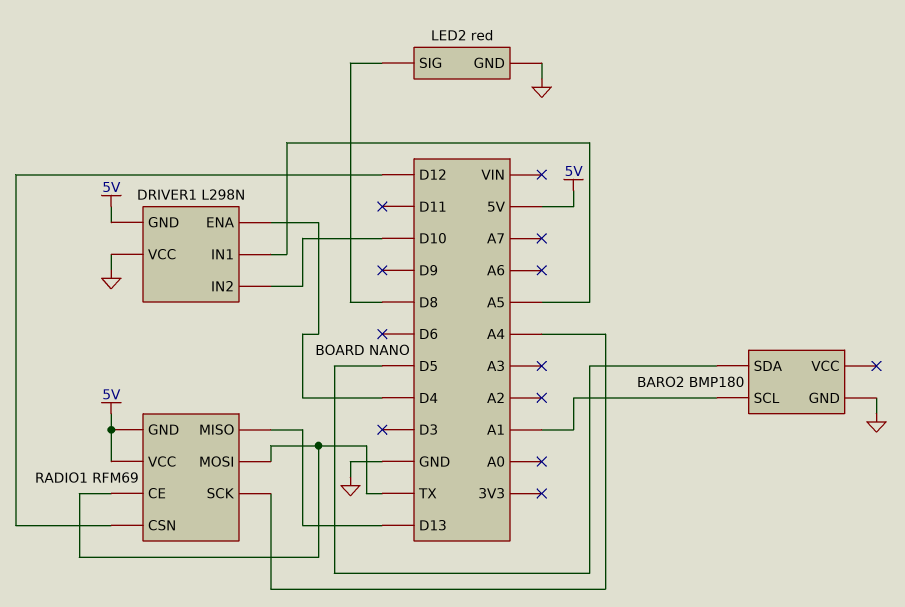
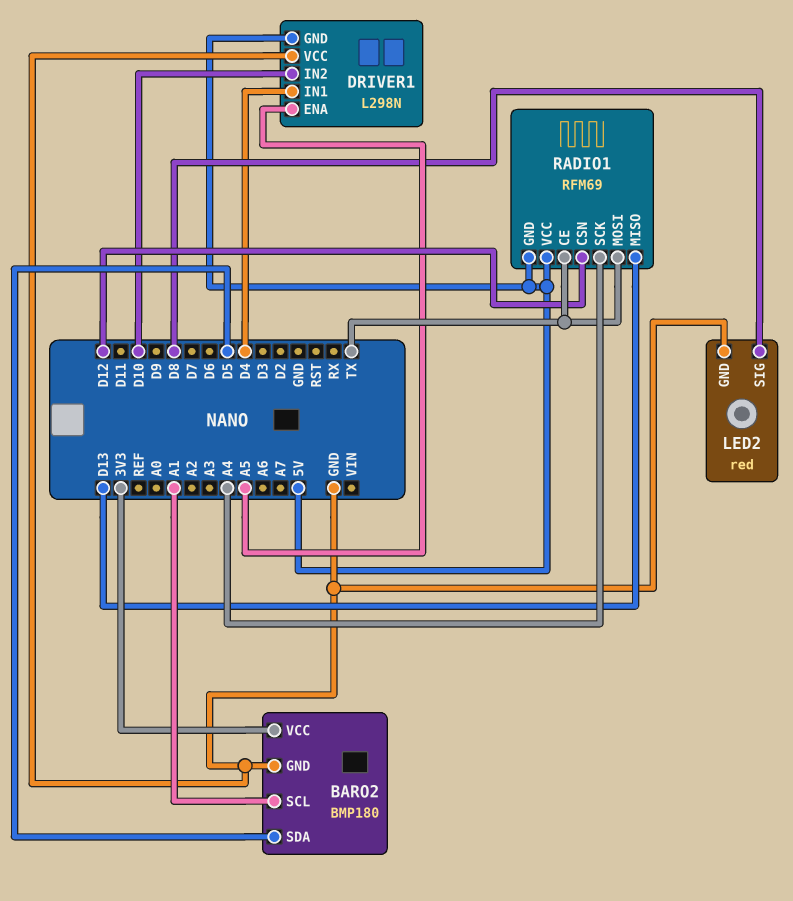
BARO2 pin VCC: none -> 3V3
DRIVER1 pin ENA: D4 -> A5
DRIVER1 pin IN1: A5 -> D4

